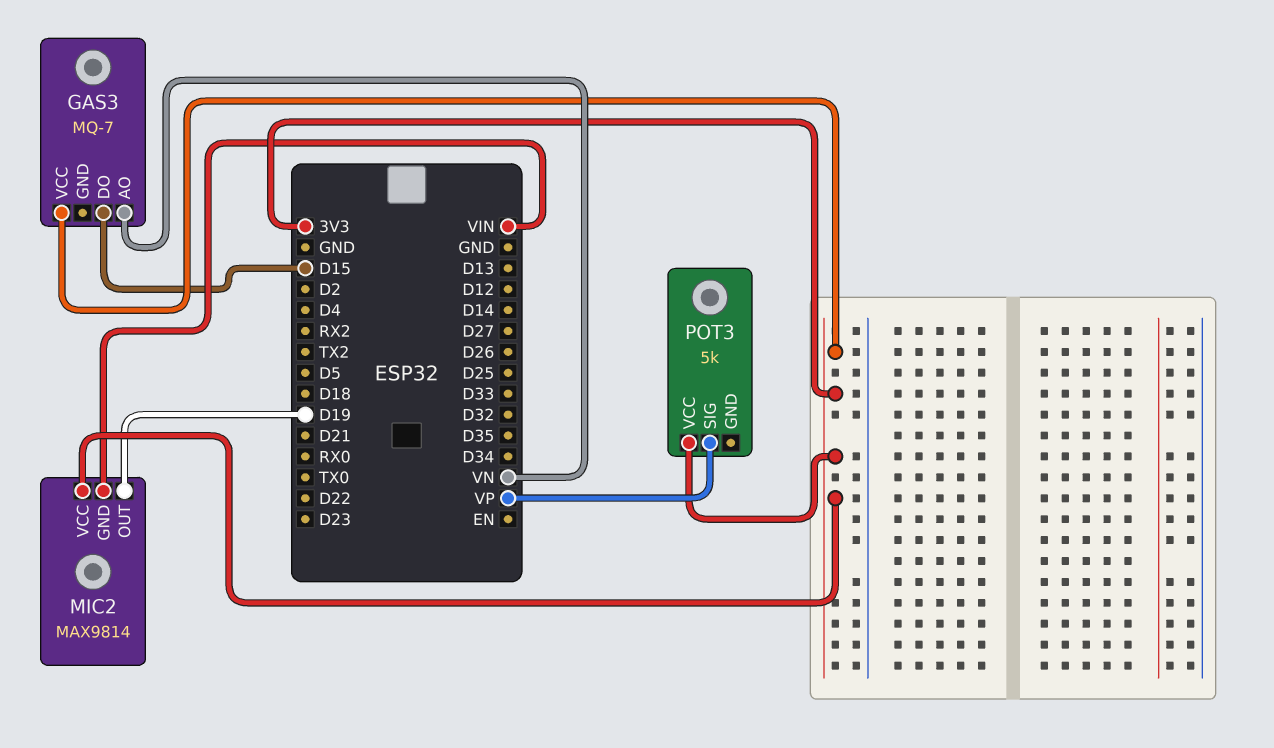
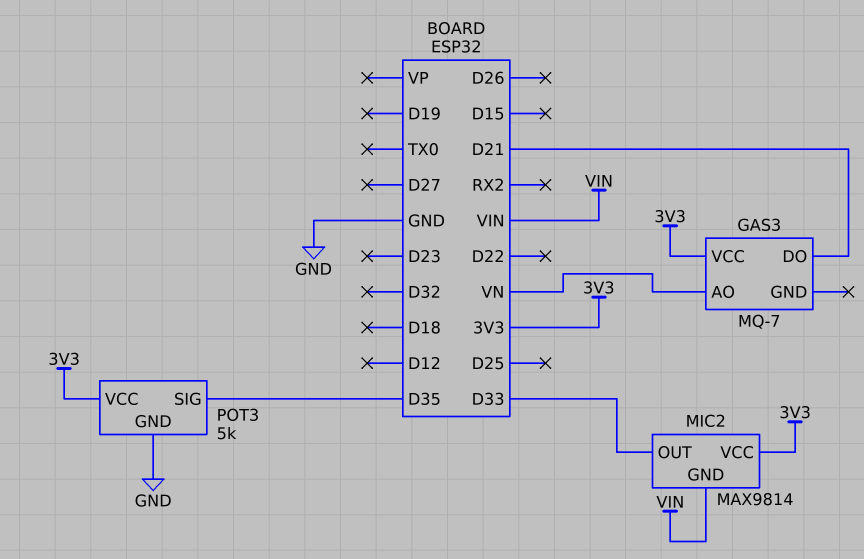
GAS3 pin DO: D15 -> D21
MIC2 pin OUT: D19 -> D33
POT3 pin GND: none -> GND
POT3 pin SIG: VP -> D35

